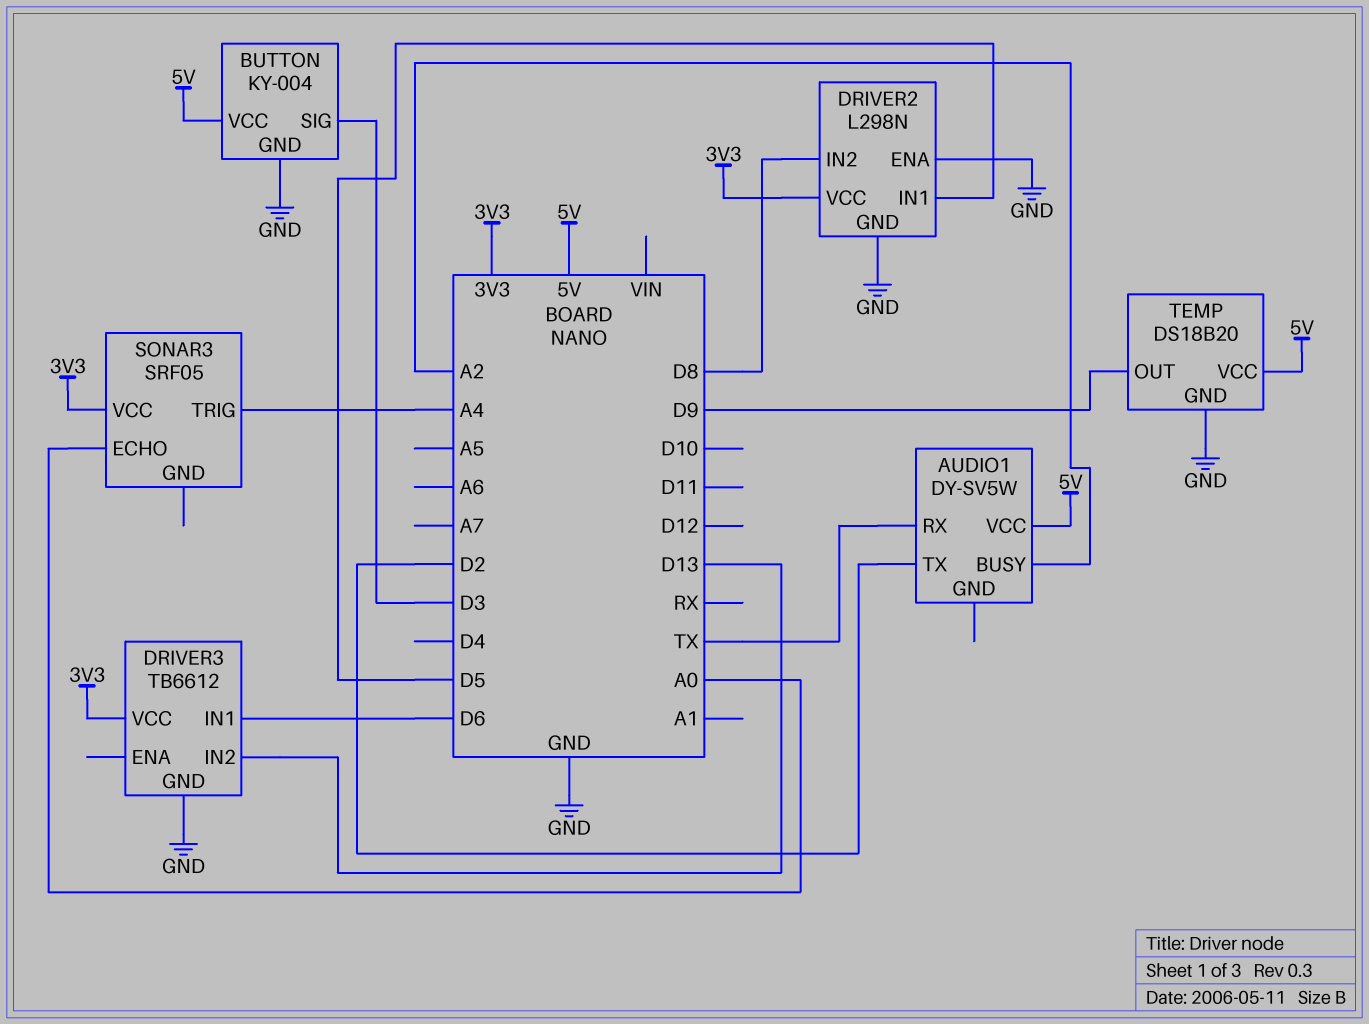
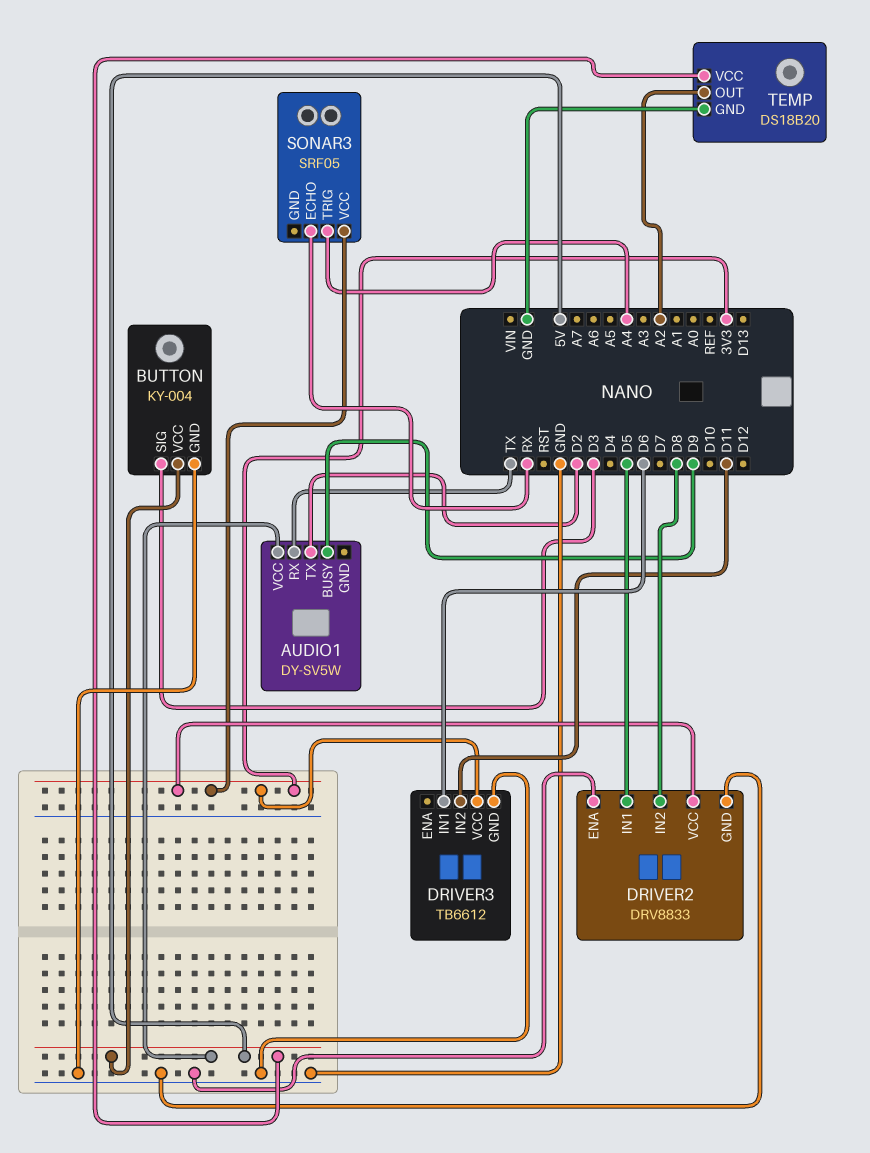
AUDIO1 pin BUSY: A2 -> D9
DRIVER2: L298N -> DRV8833
DRIVER3 pin IN2: D13 -> D11
SONAR3 pin ECHO: A0 -> RX
TEMP pin OUT: D9 -> A2

